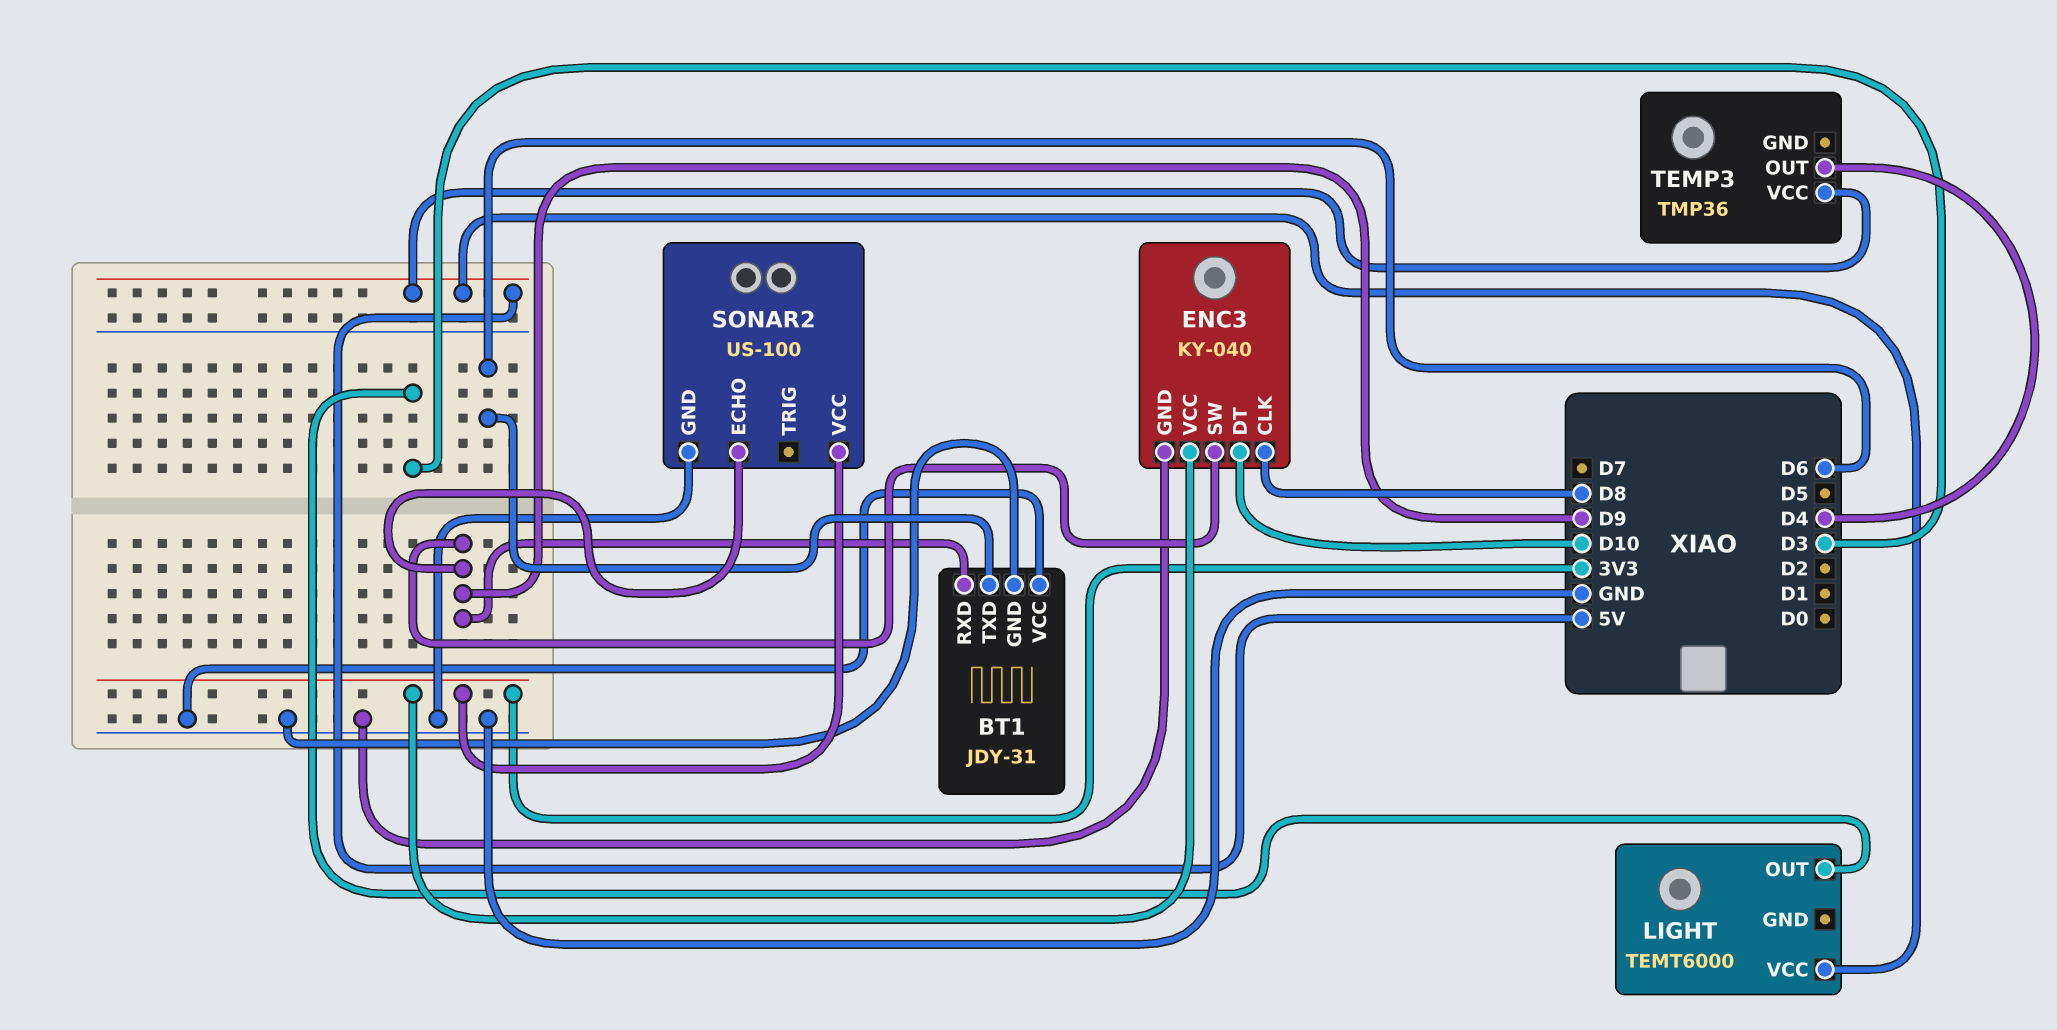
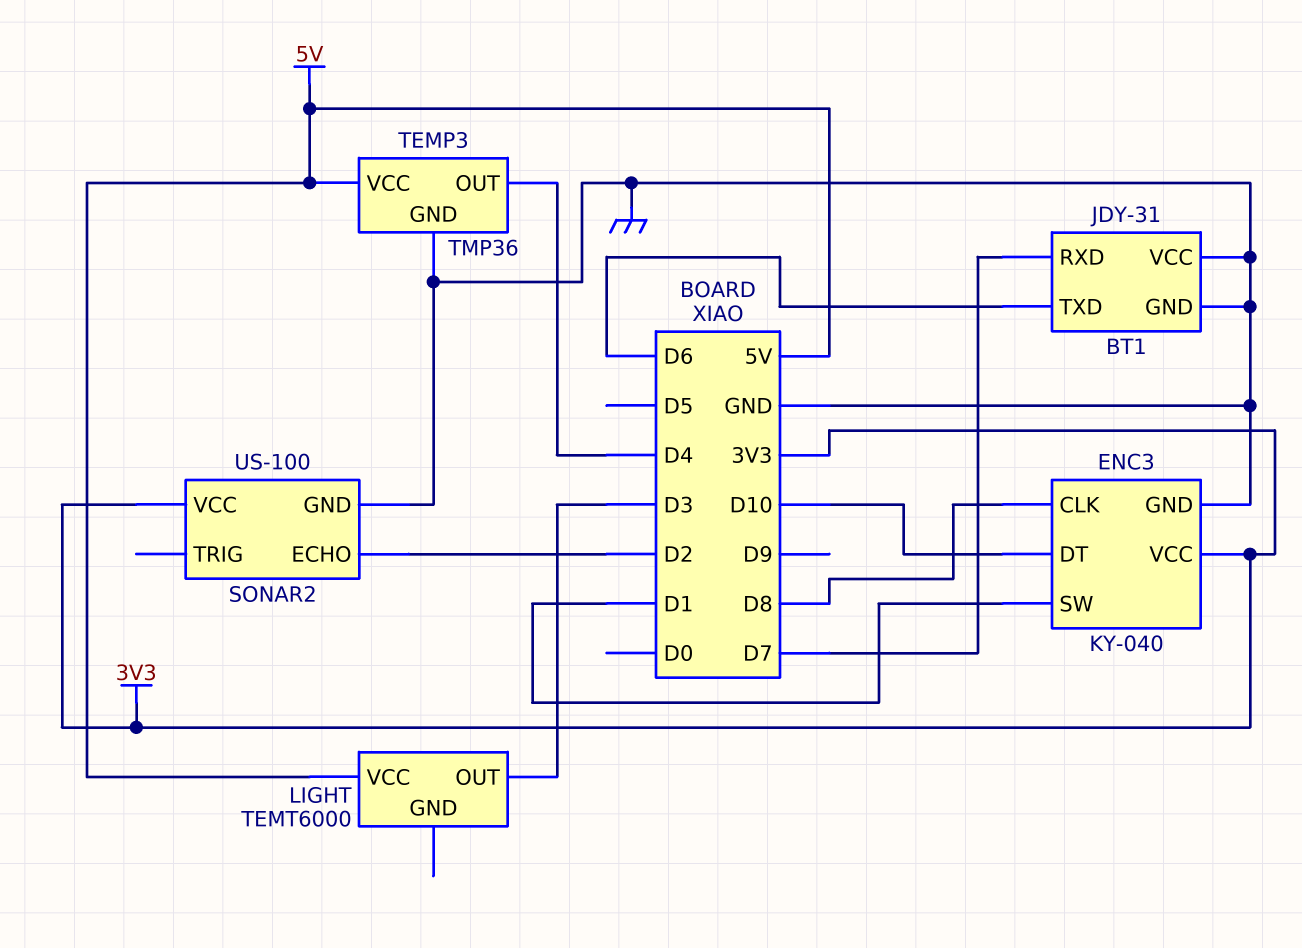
BT1 pin RXD: D9 -> D7
ENC3 pin SW: D9 -> D1
SONAR2 pin ECHO: D9 -> D2
TEMP3 pin GND: none -> GND

